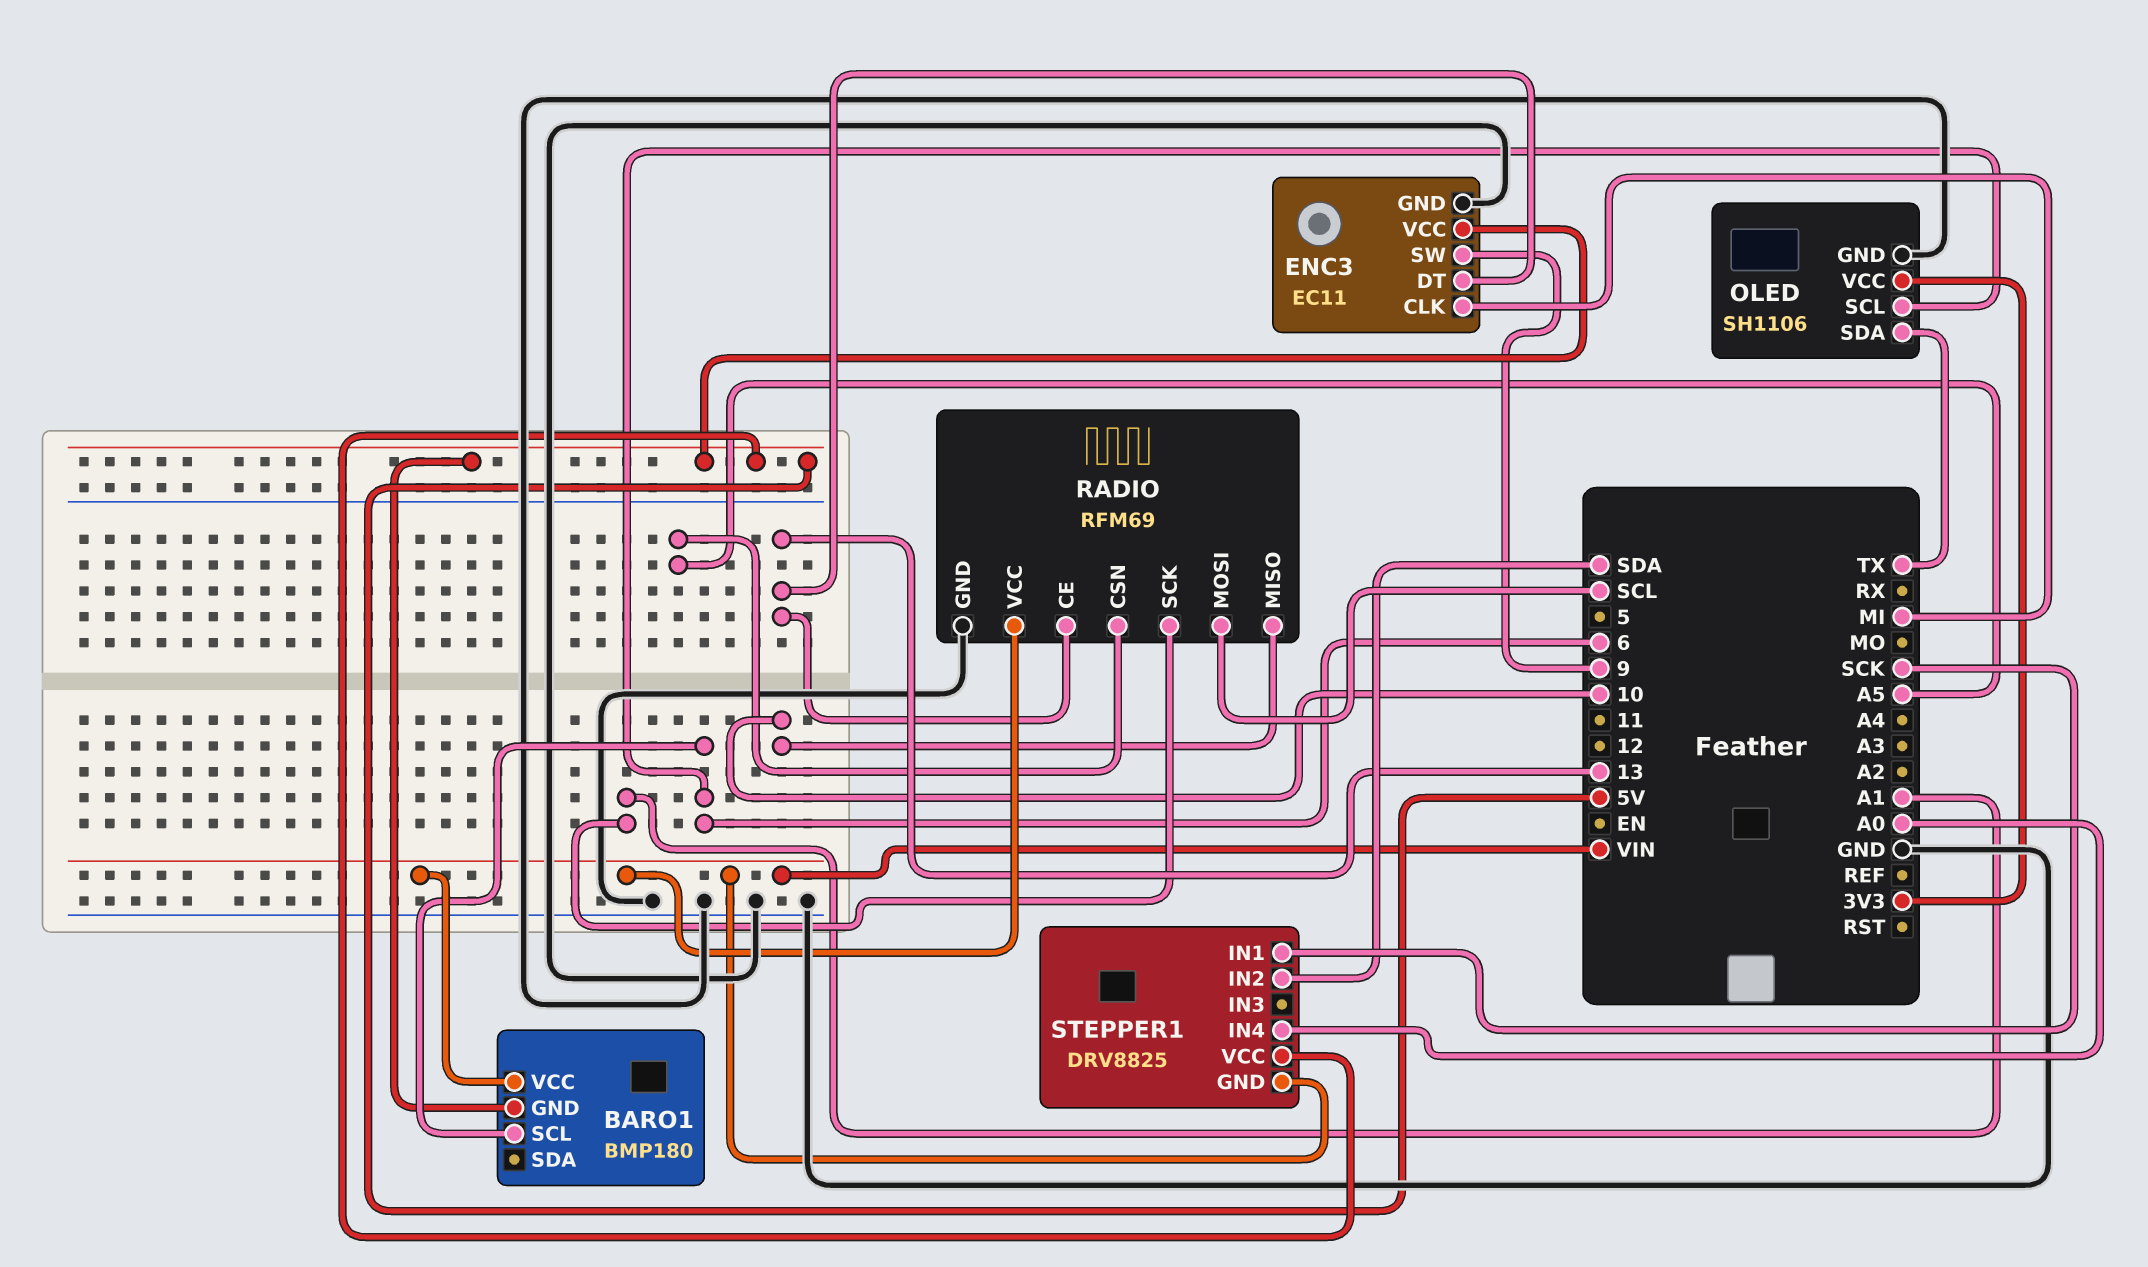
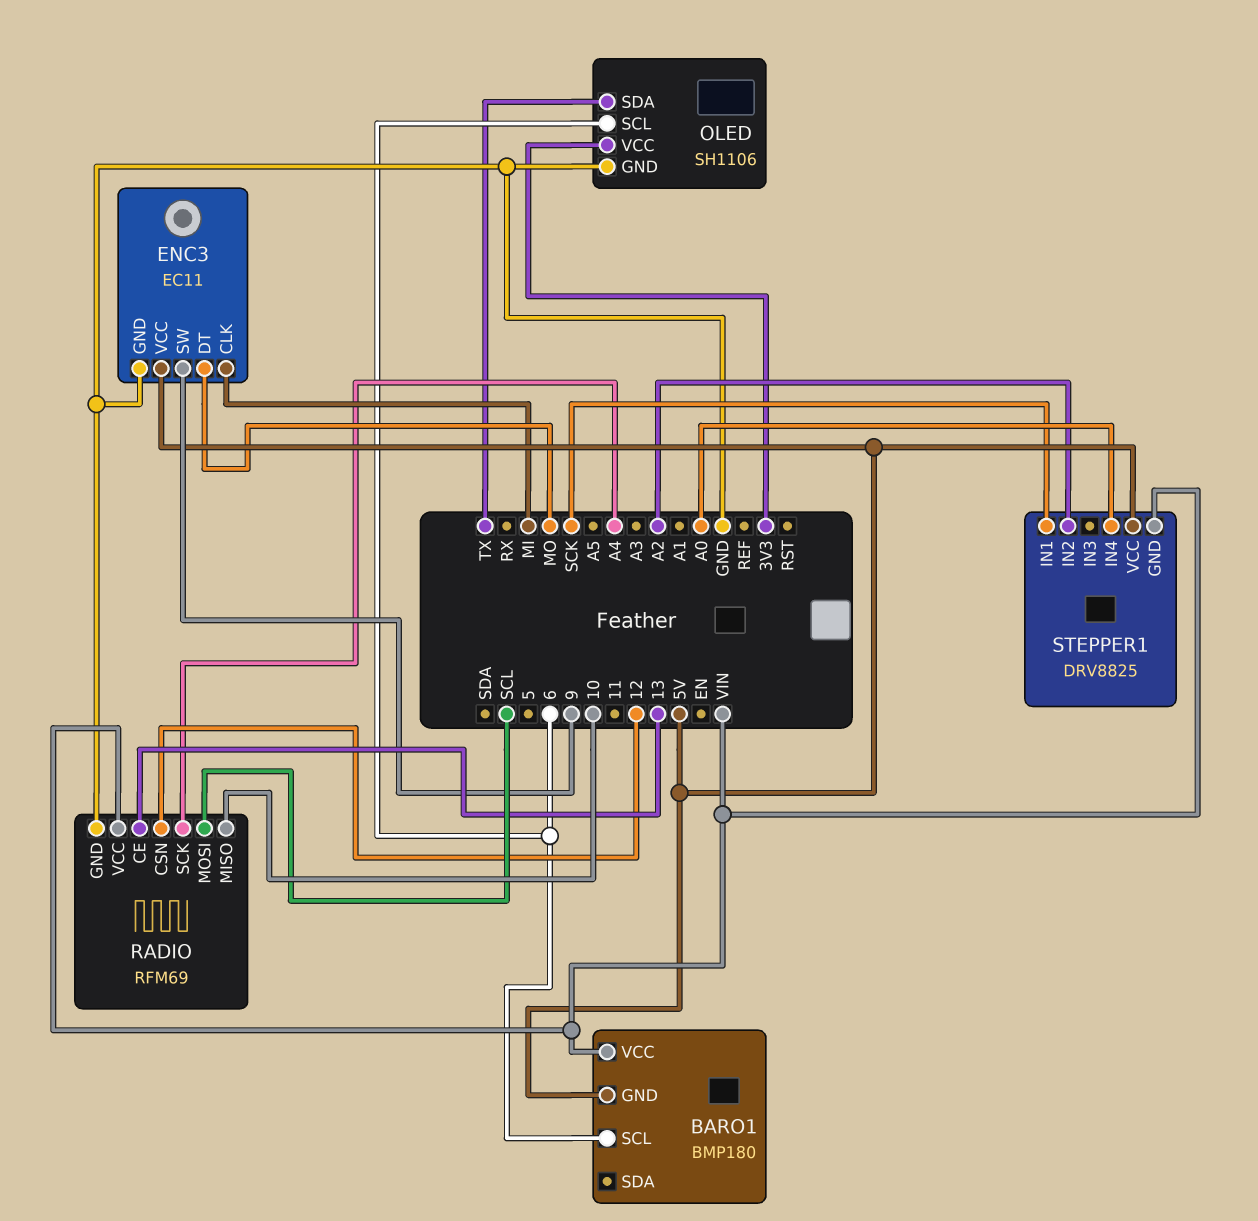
ENC3 pin DT: 13 -> MO
RADIO pin CSN: A5 -> 12
RADIO pin SCK: A1 -> A4
STEPPER1 pin IN2: SDA -> A2

